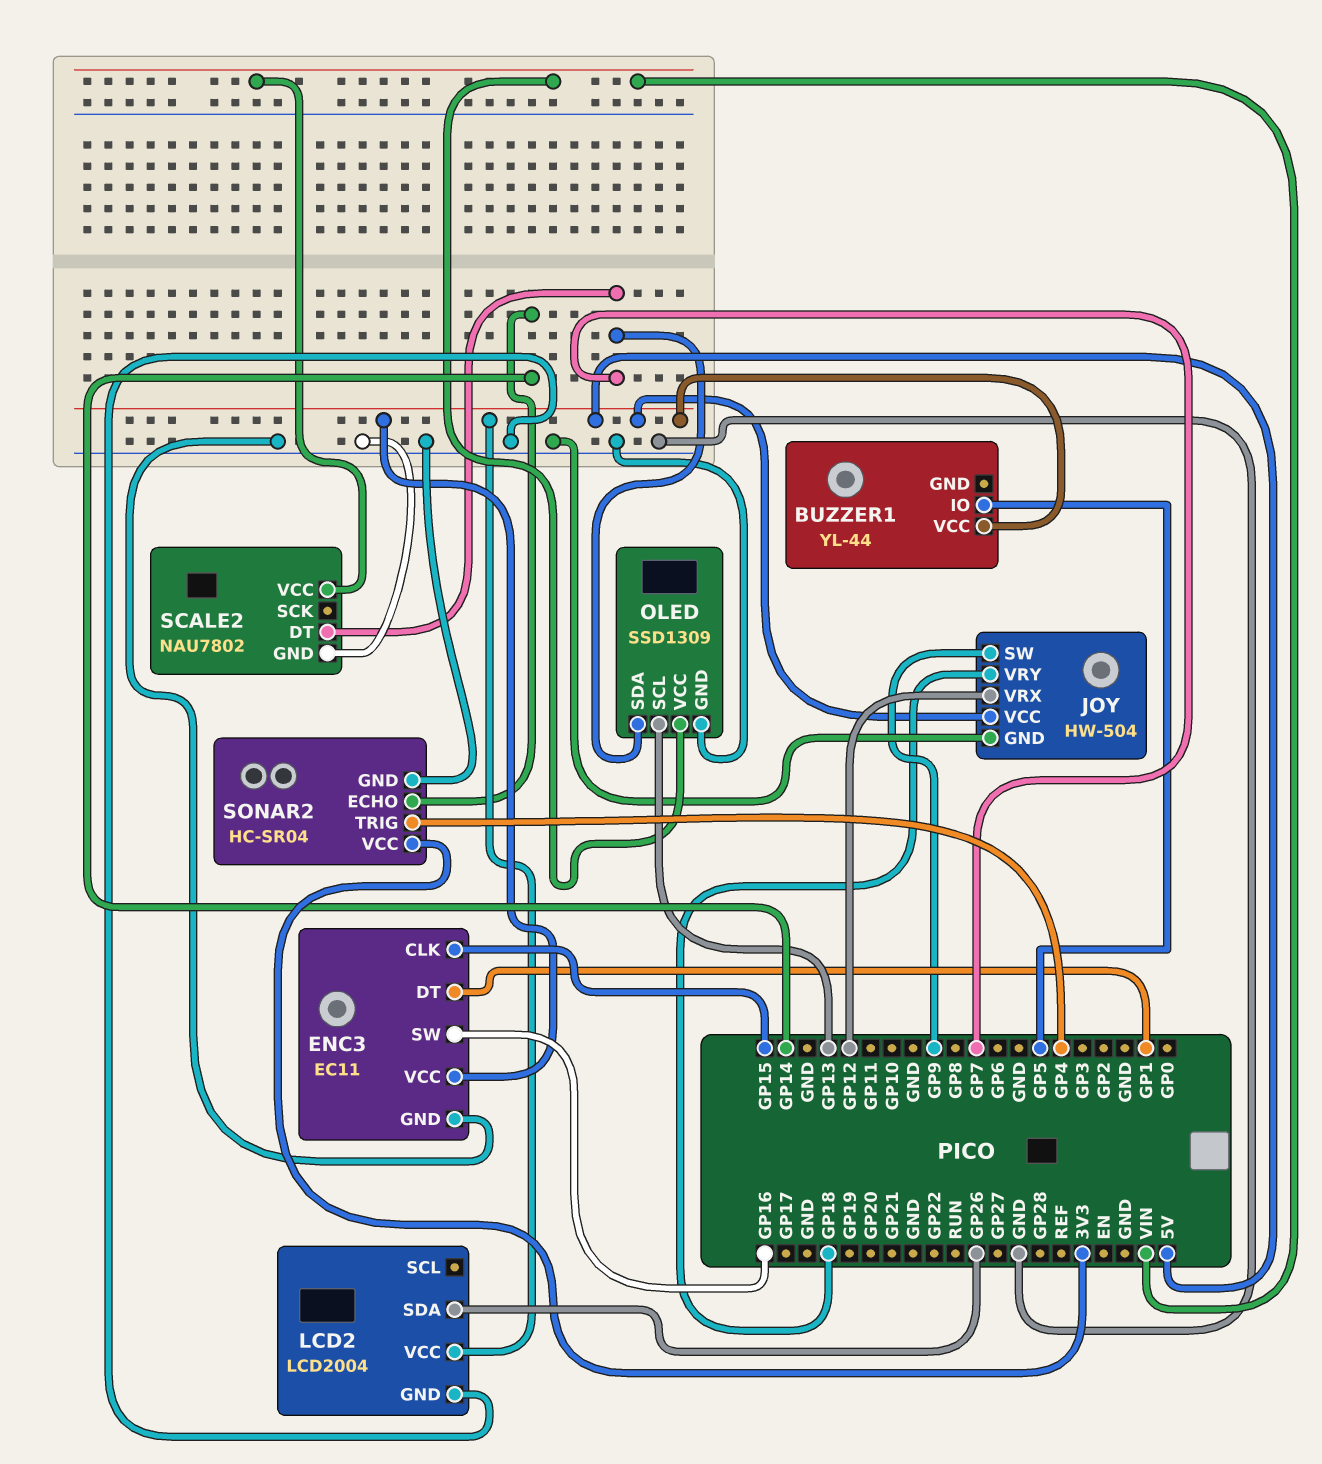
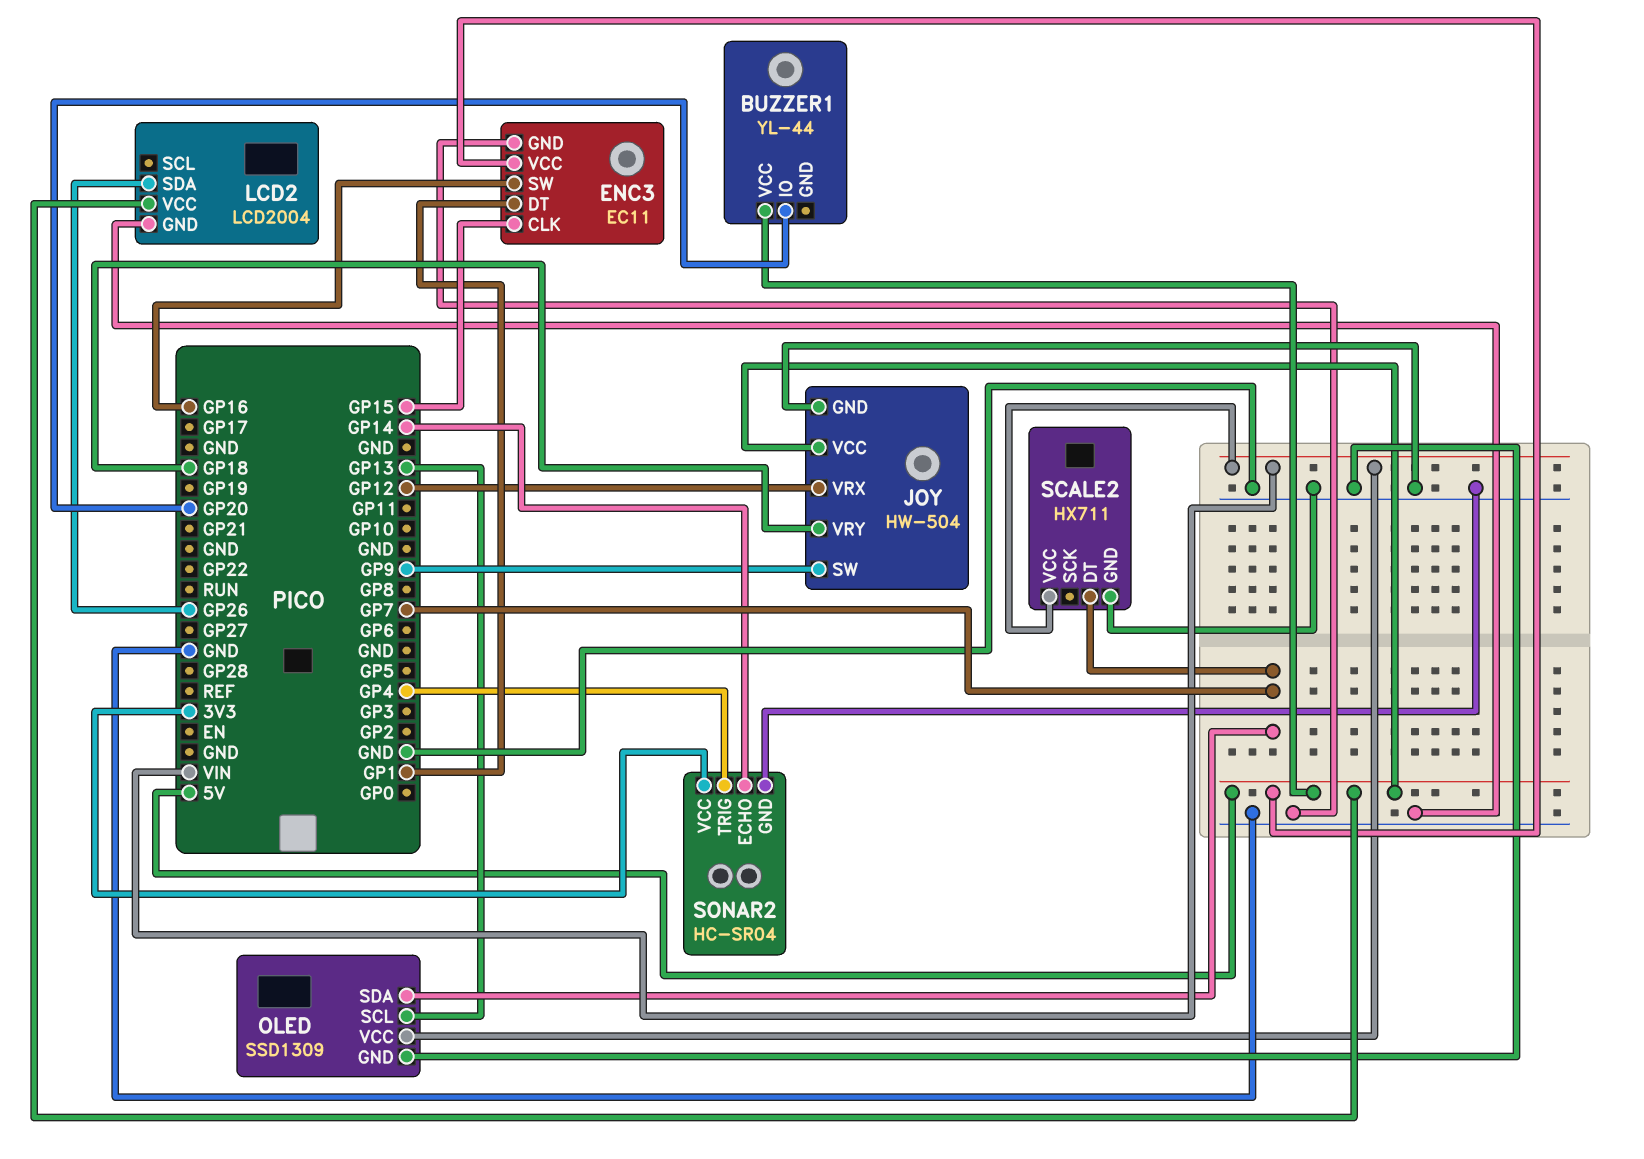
BUZZER1 pin IO: GP5 -> GP20
SCALE2: NAU7802 -> HX711

